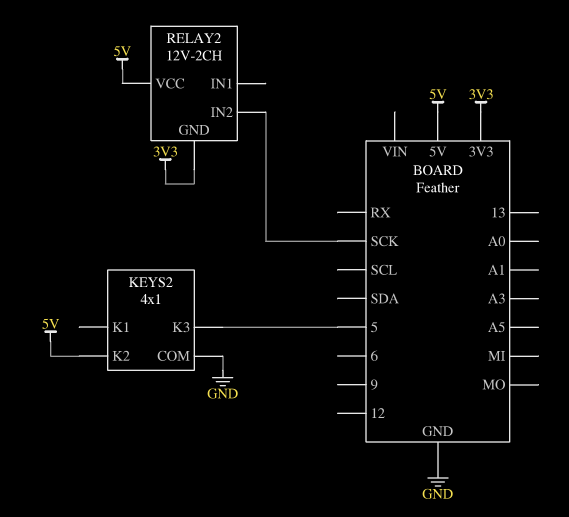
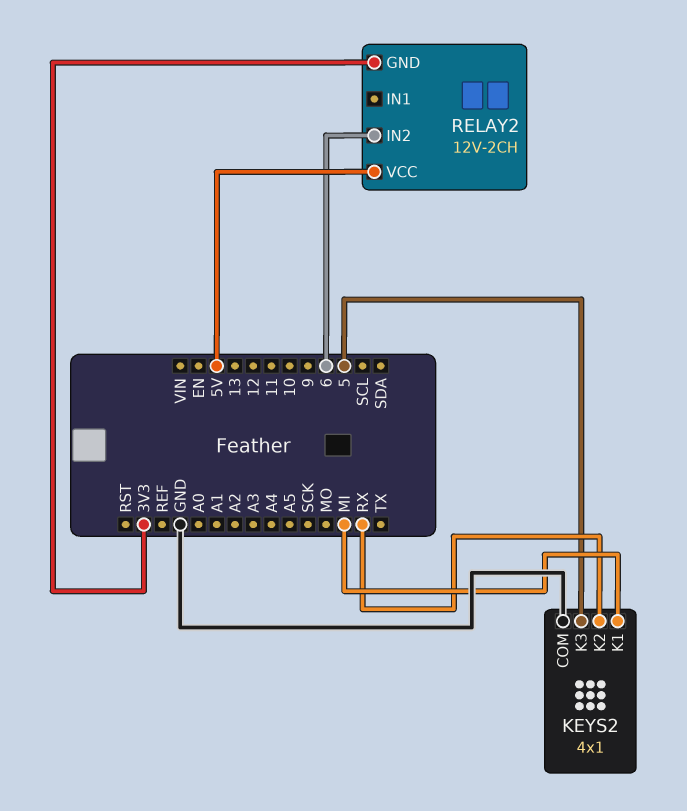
KEYS2 pin K1: none -> MI
KEYS2 pin K2: 5V -> RX
RELAY2 pin IN2: SCK -> 6

